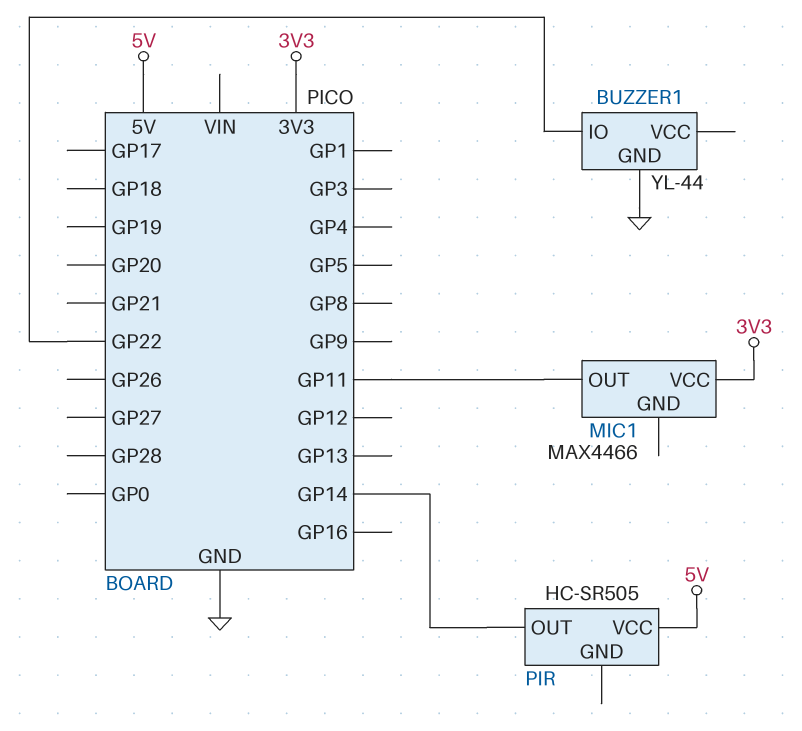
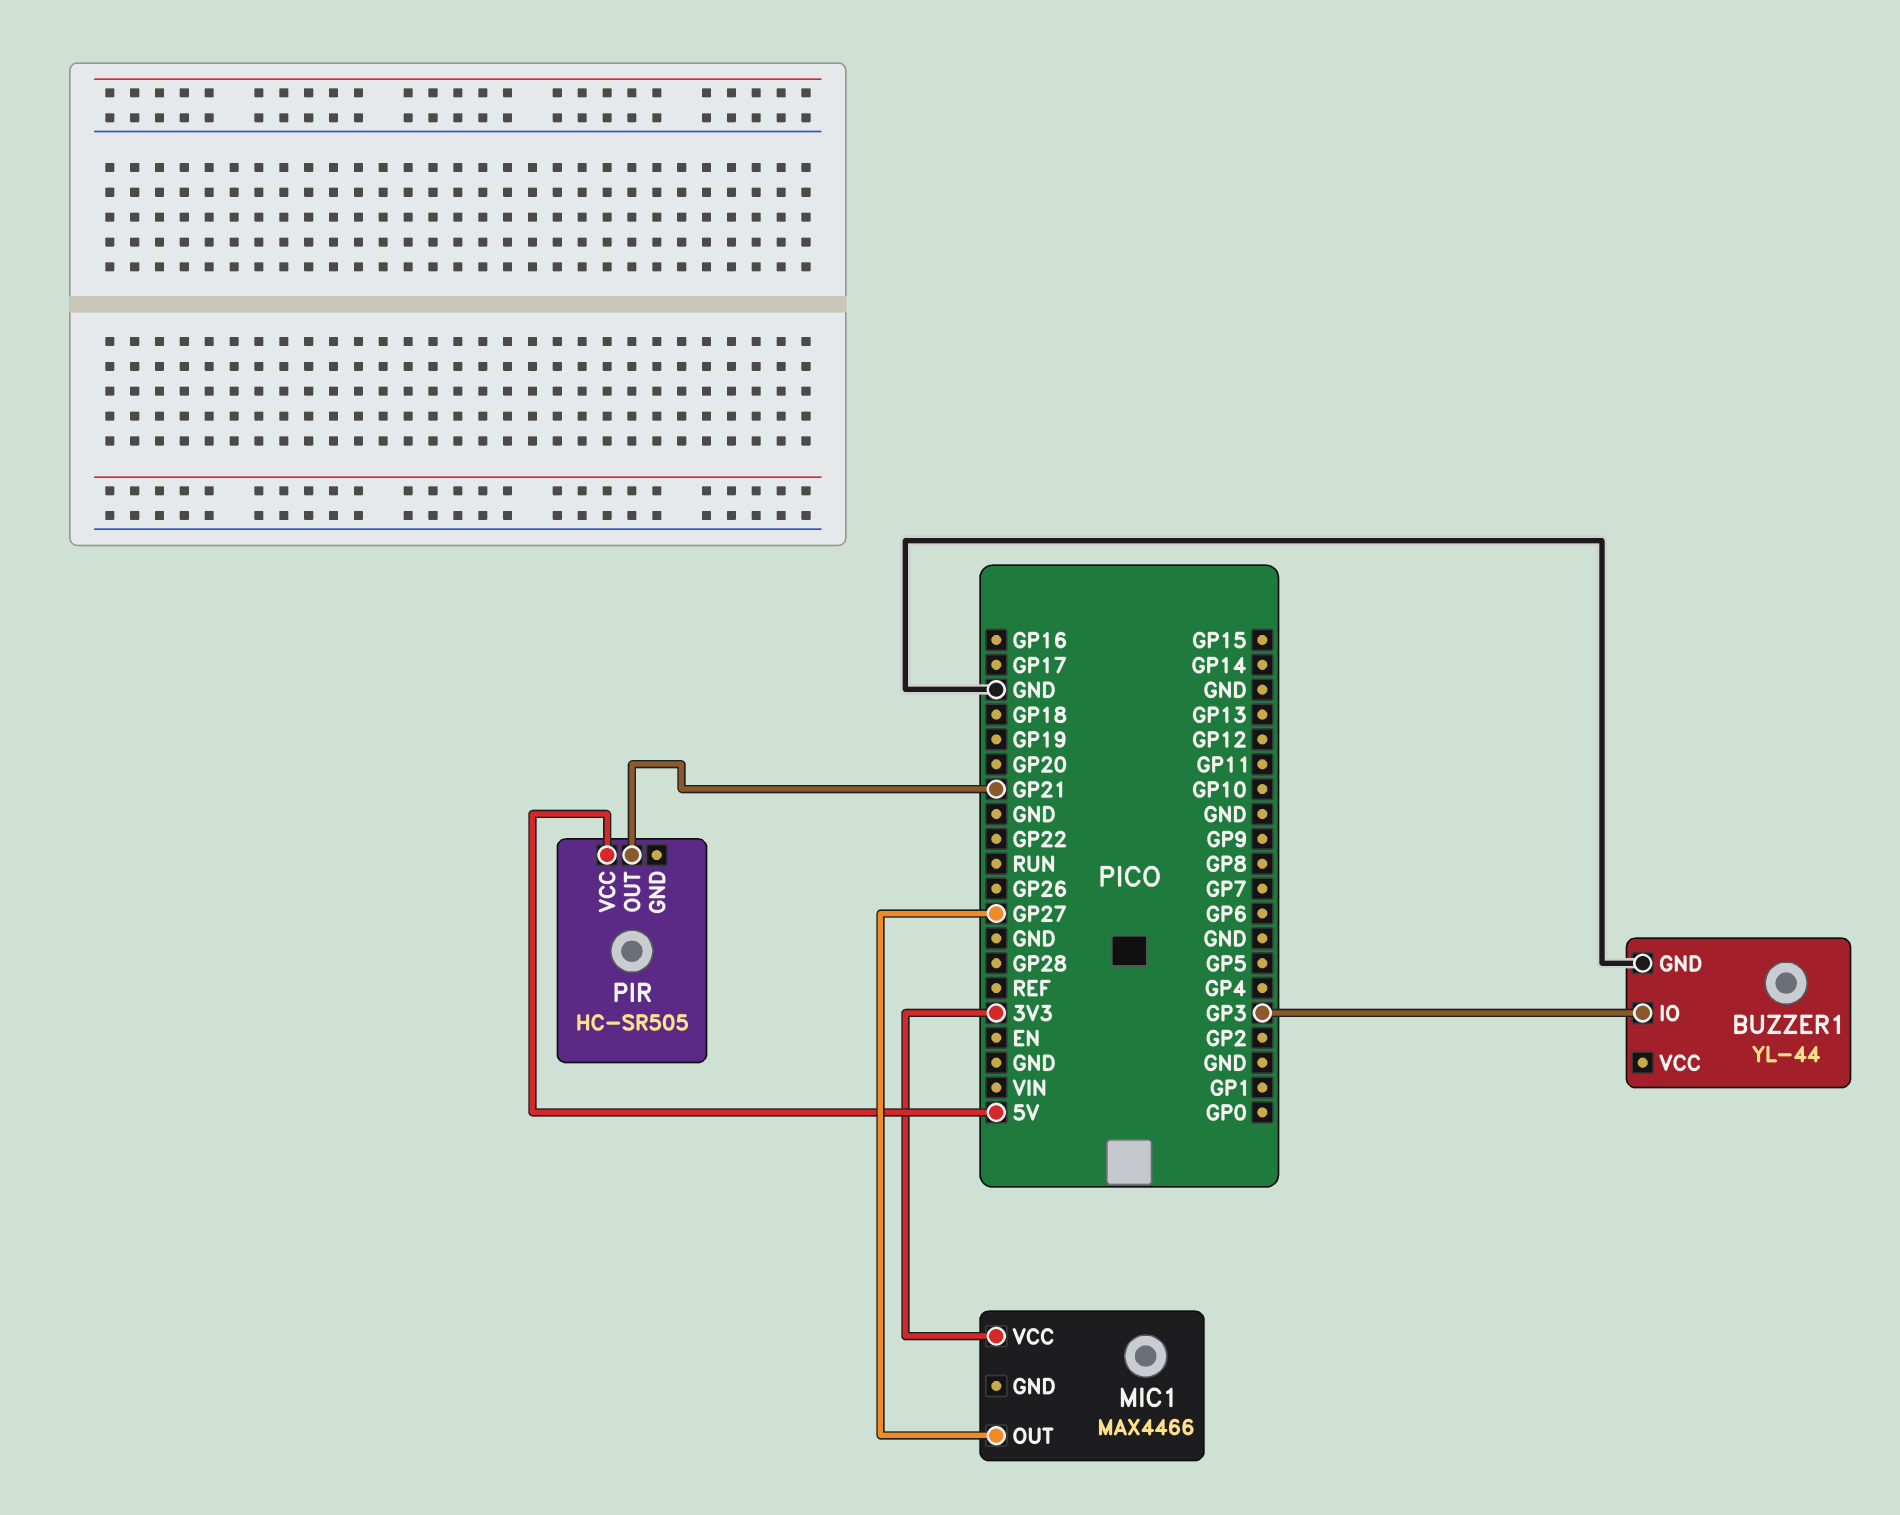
BUZZER1 pin IO: GP22 -> GP3
MIC1 pin OUT: GP11 -> GP27
PIR pin OUT: GP14 -> GP21

